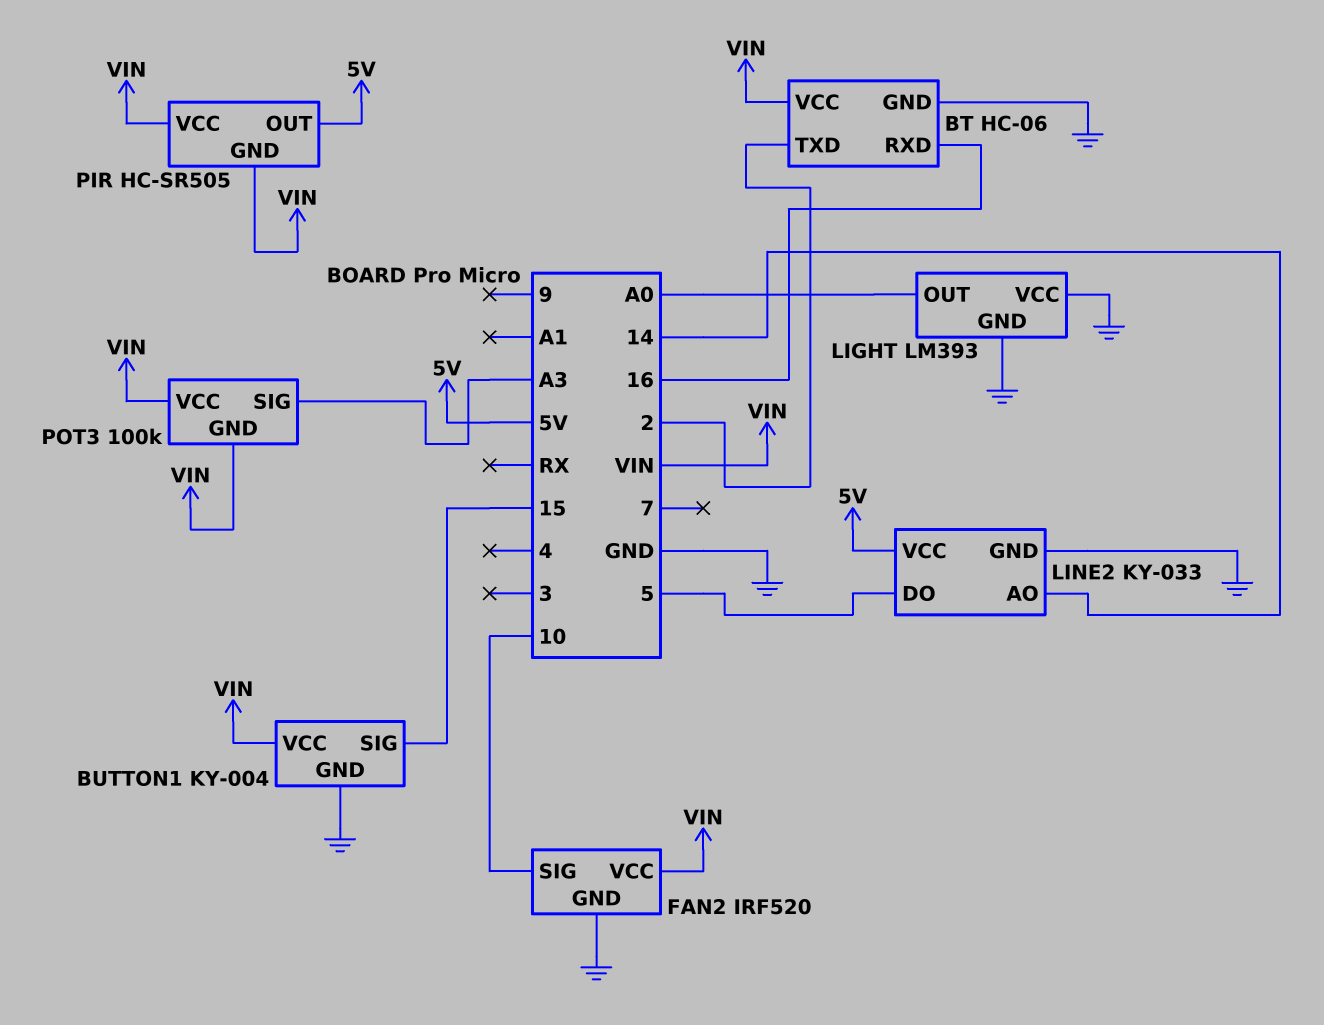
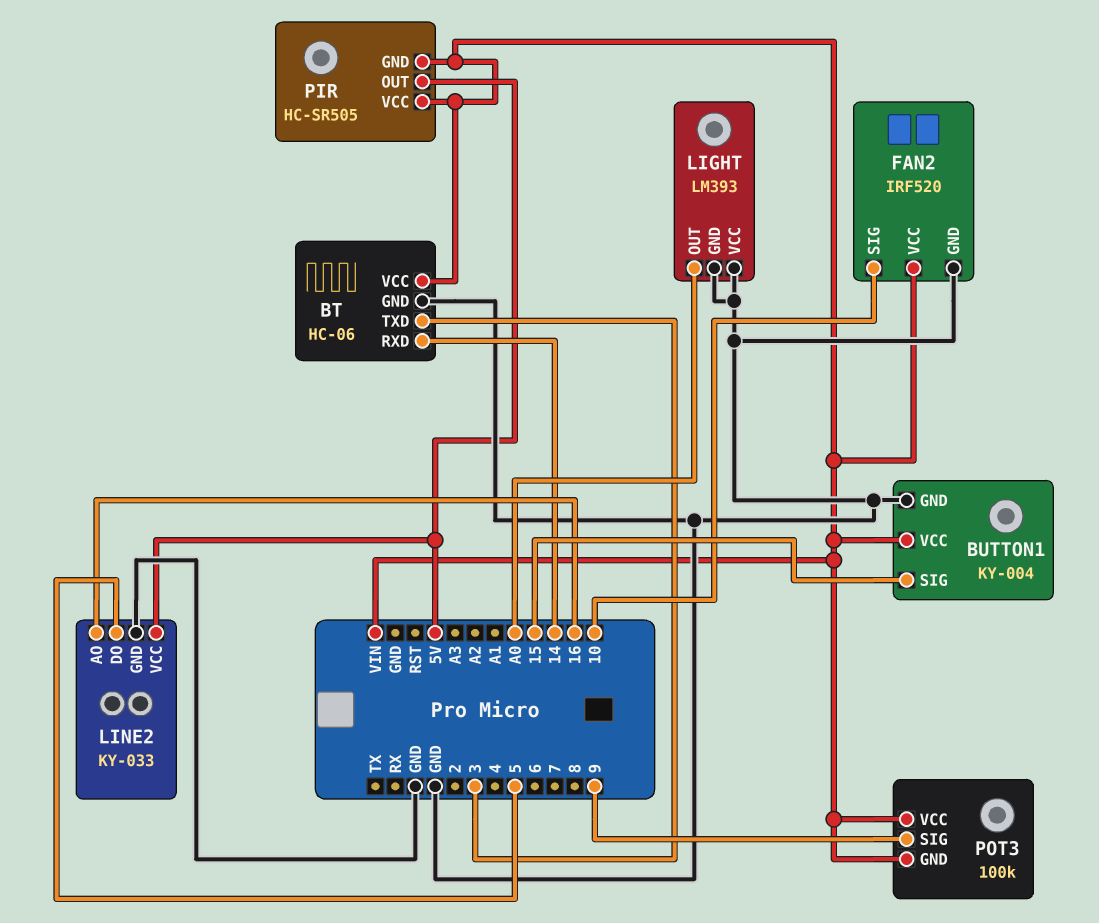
BT pin RXD: 16 -> 14
BT pin TXD: 2 -> 3
LINE2 pin AO: 14 -> 16
POT3 pin SIG: A3 -> 9

